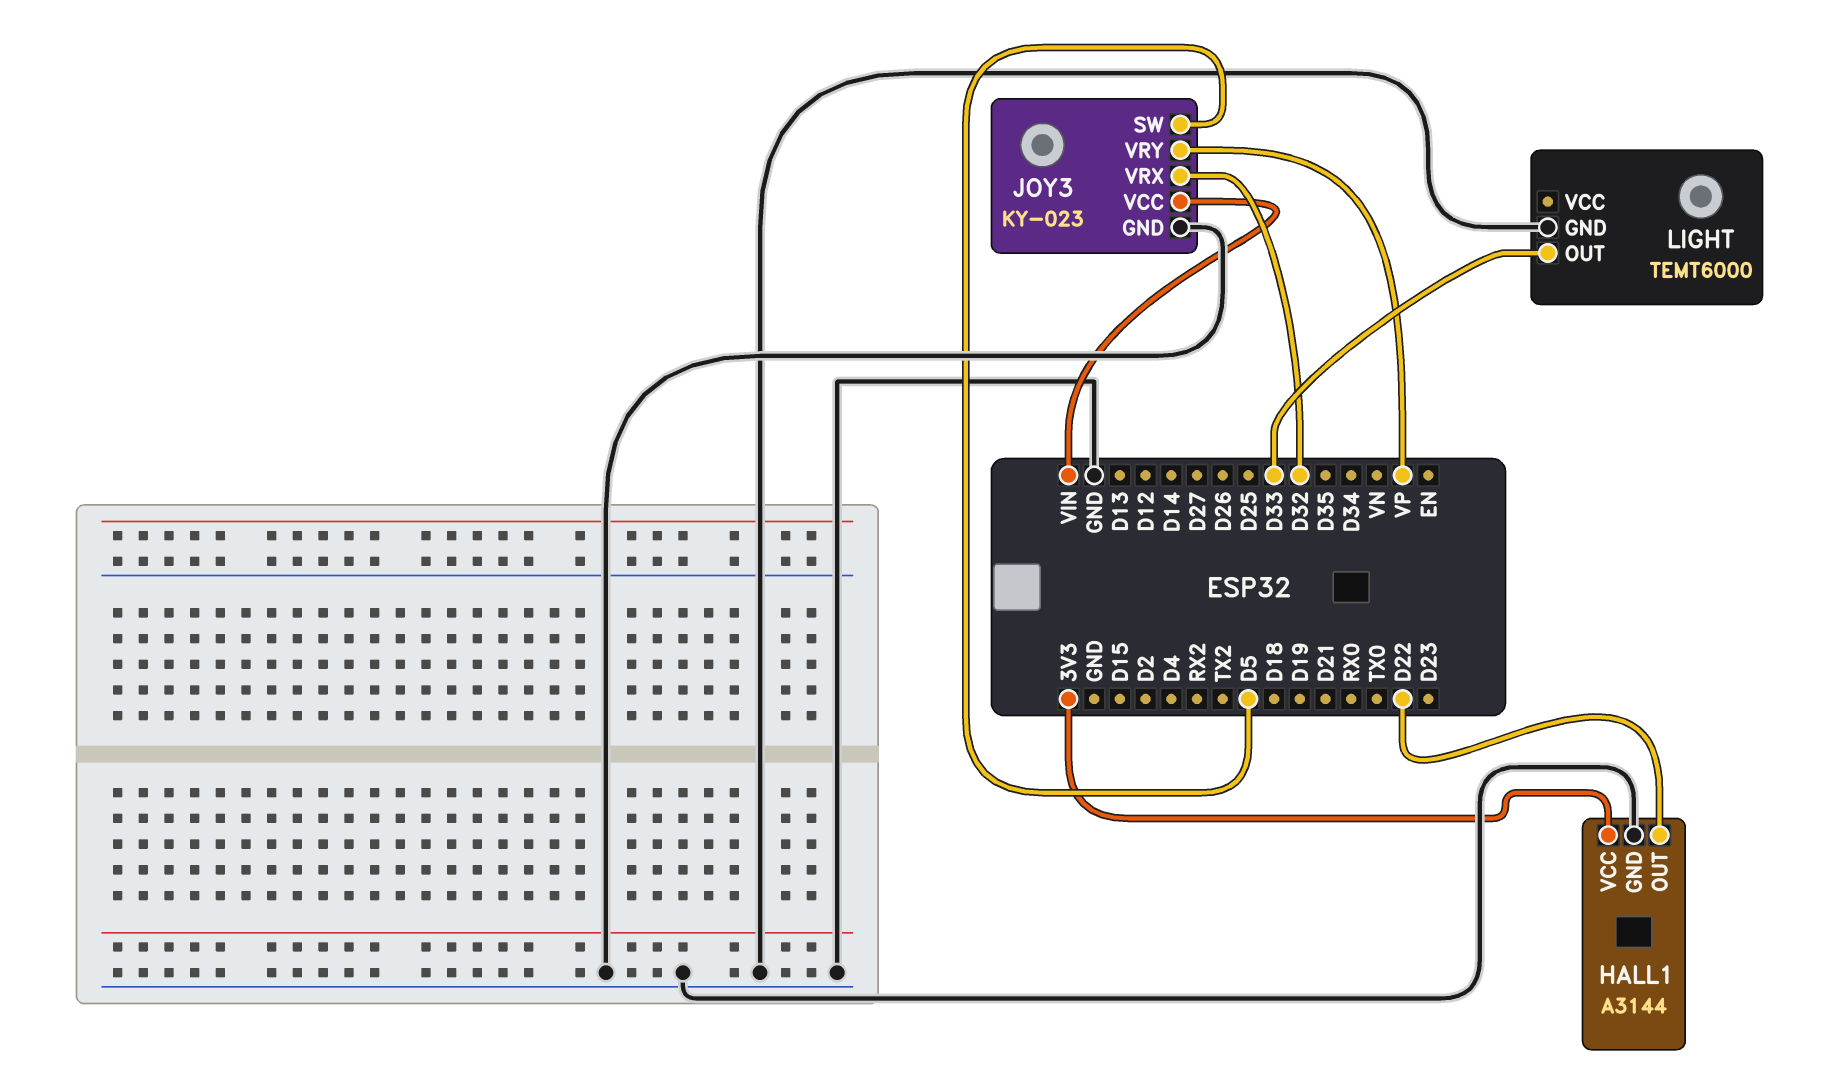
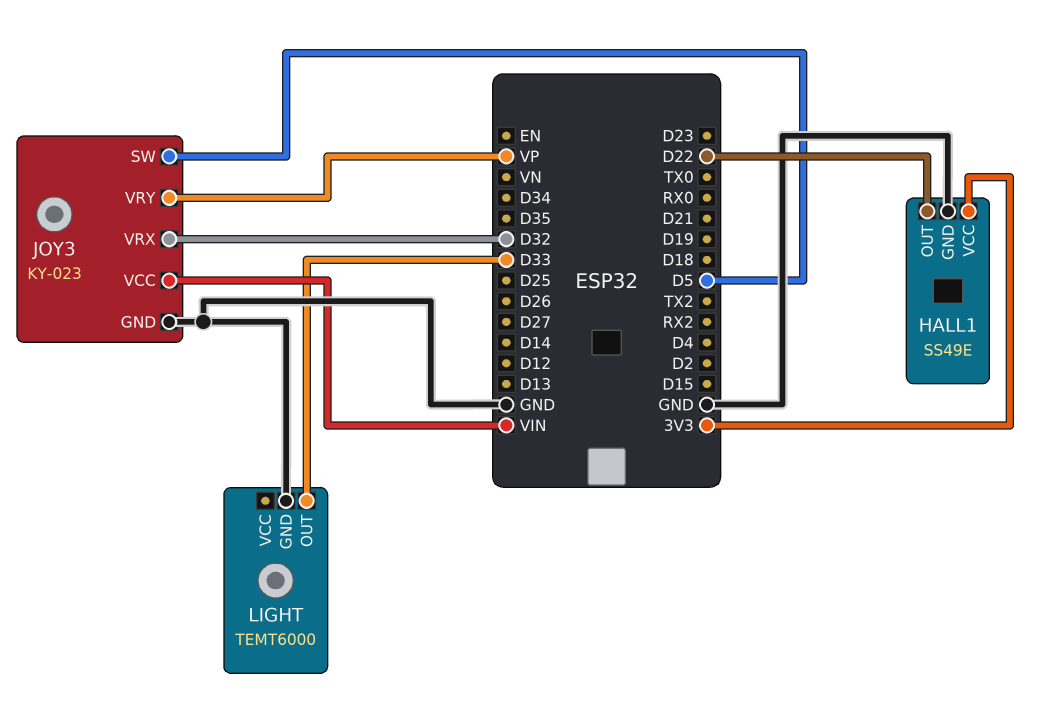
HALL1: A3144 -> SS49E

